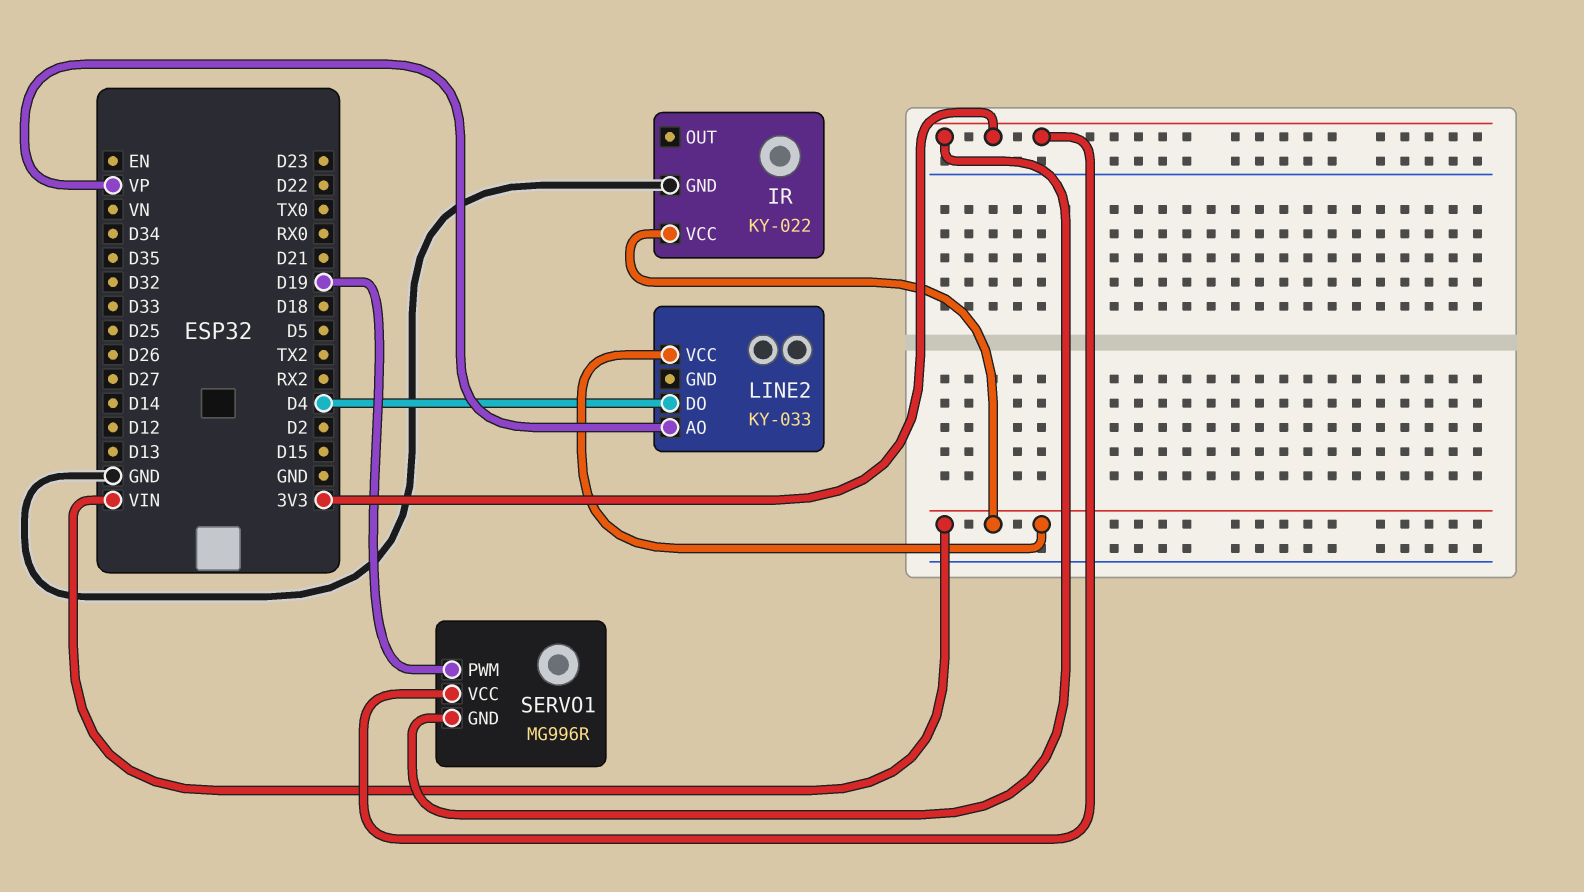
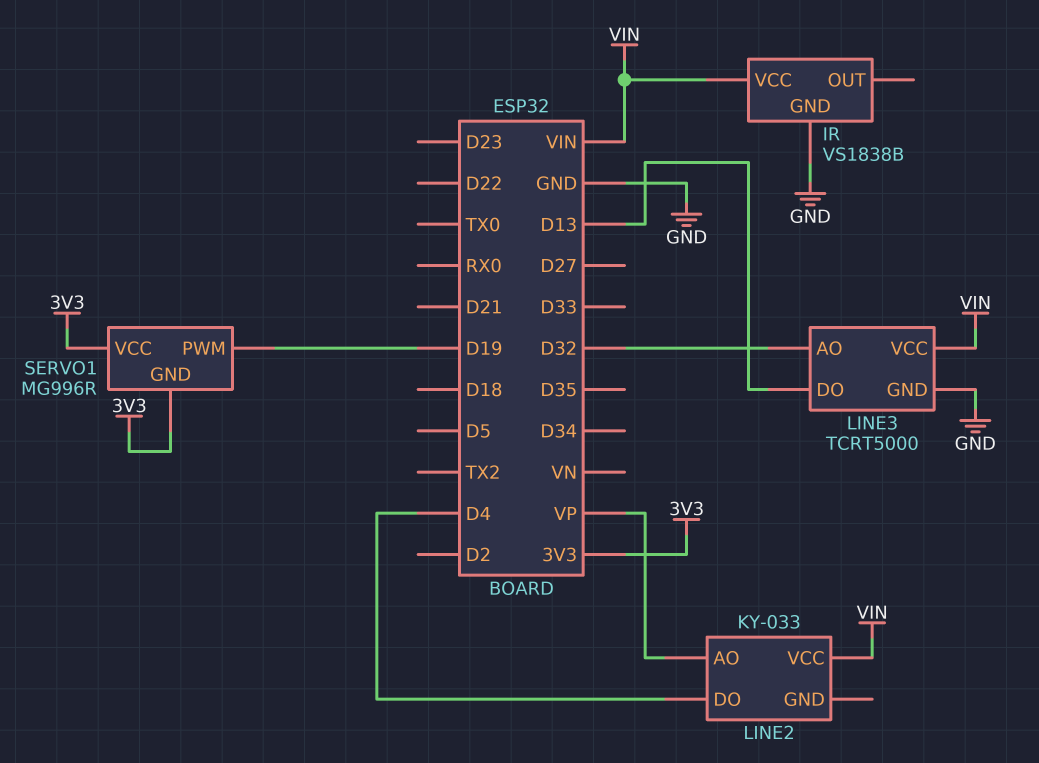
IR: KY-022 -> VS1838B
LINE3: none -> TCRT5000
LINE3 pin AO: none -> D32
LINE3 pin DO: none -> D13
LINE3 pin GND: none -> GND
LINE3 pin VCC: none -> VIN

